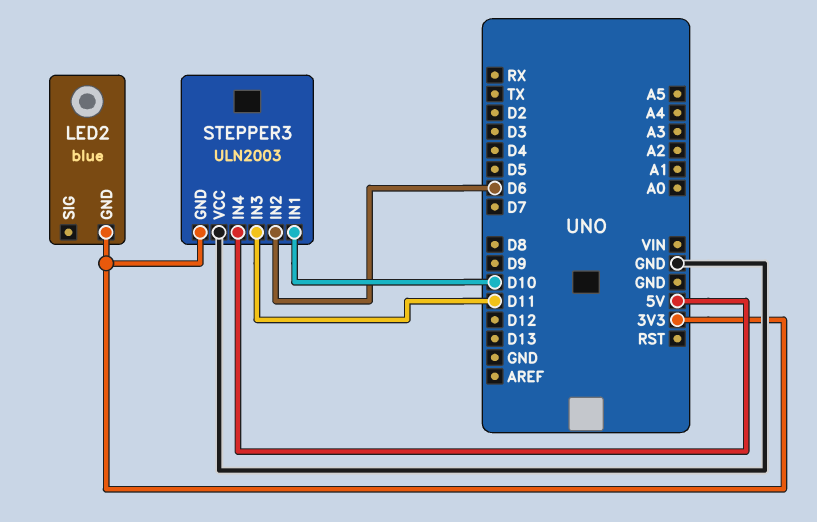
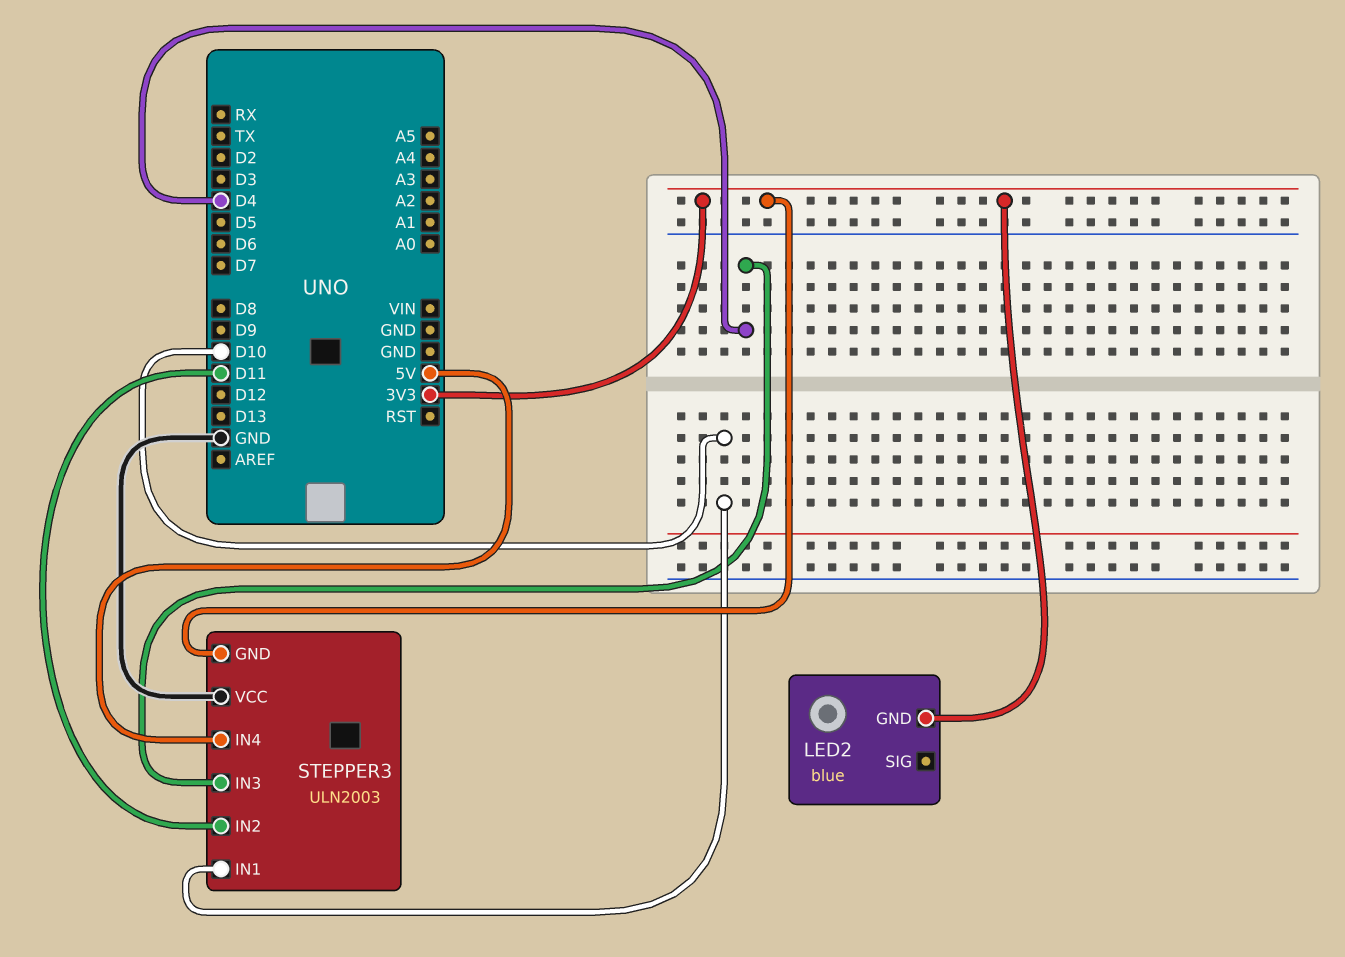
STEPPER3 pin IN2: D6 -> D11
STEPPER3 pin IN3: D11 -> D4

